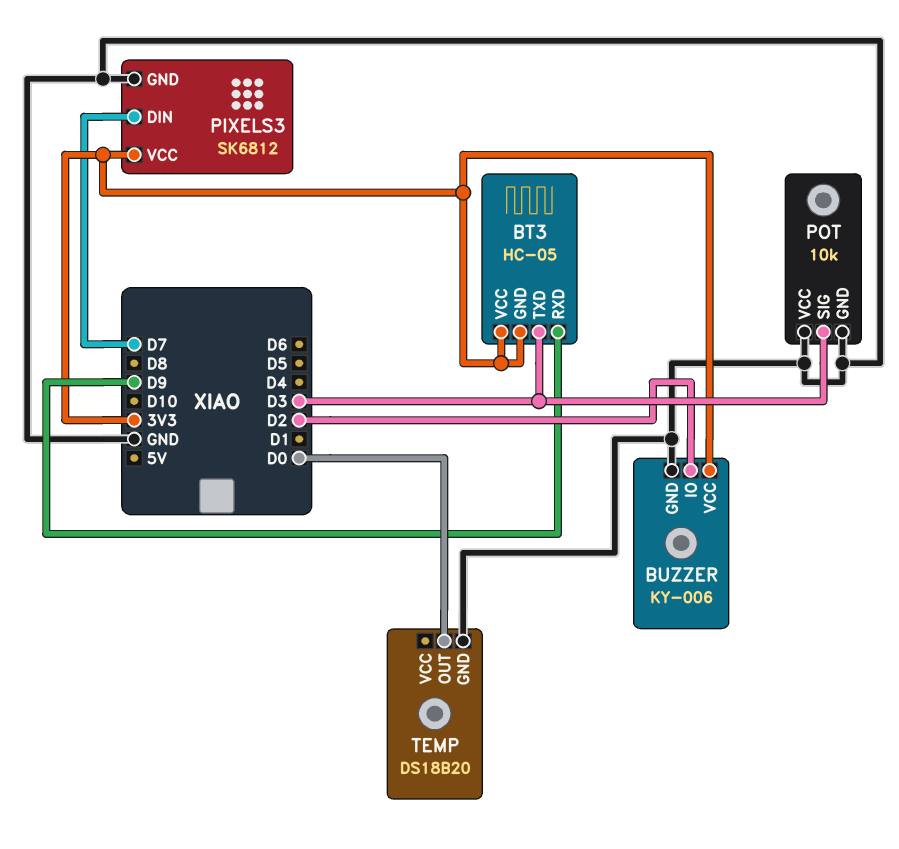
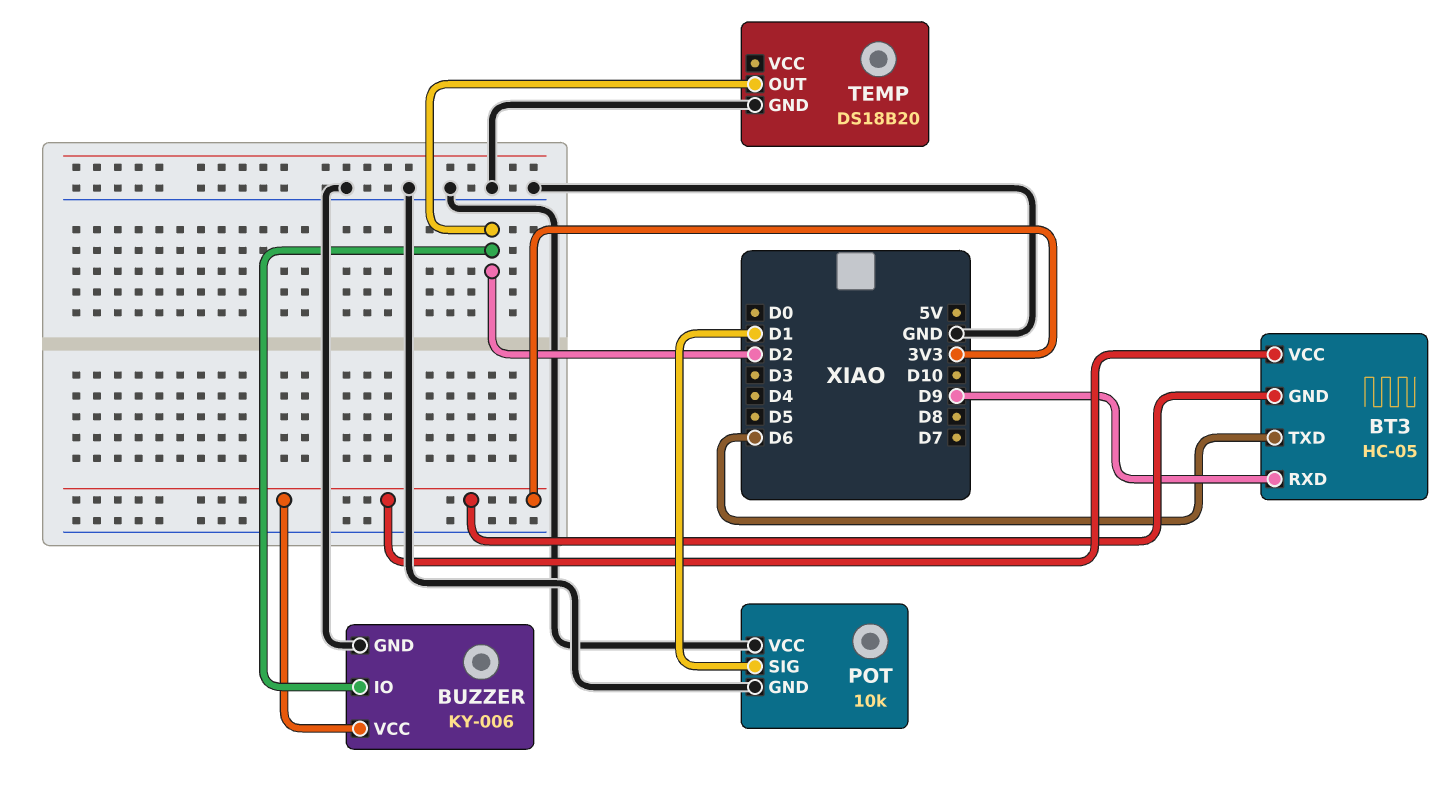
BT3 pin TXD: D3 -> D6
PIXELS3: SK6812 -> none
PIXELS3 pin DIN: D7 -> none
PIXELS3 pin GND: GND -> none
PIXELS3 pin VCC: 3V3 -> none
POT pin SIG: D3 -> D1
TEMP pin OUT: D0 -> D2

